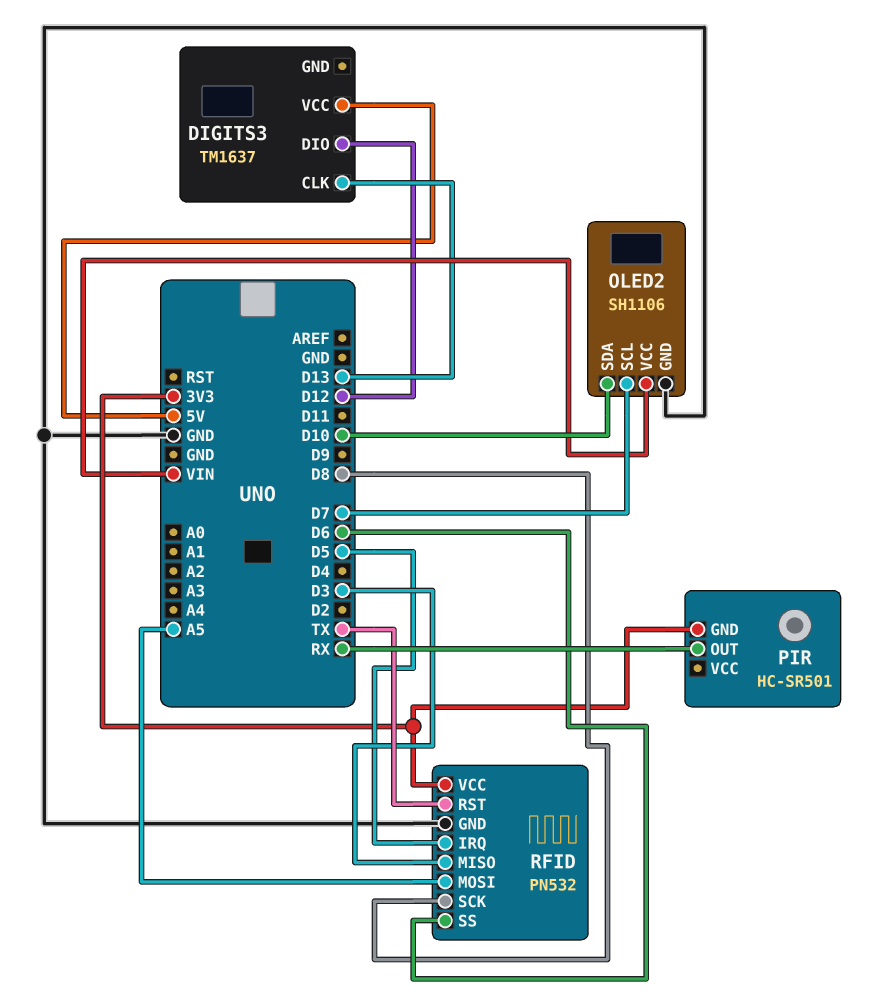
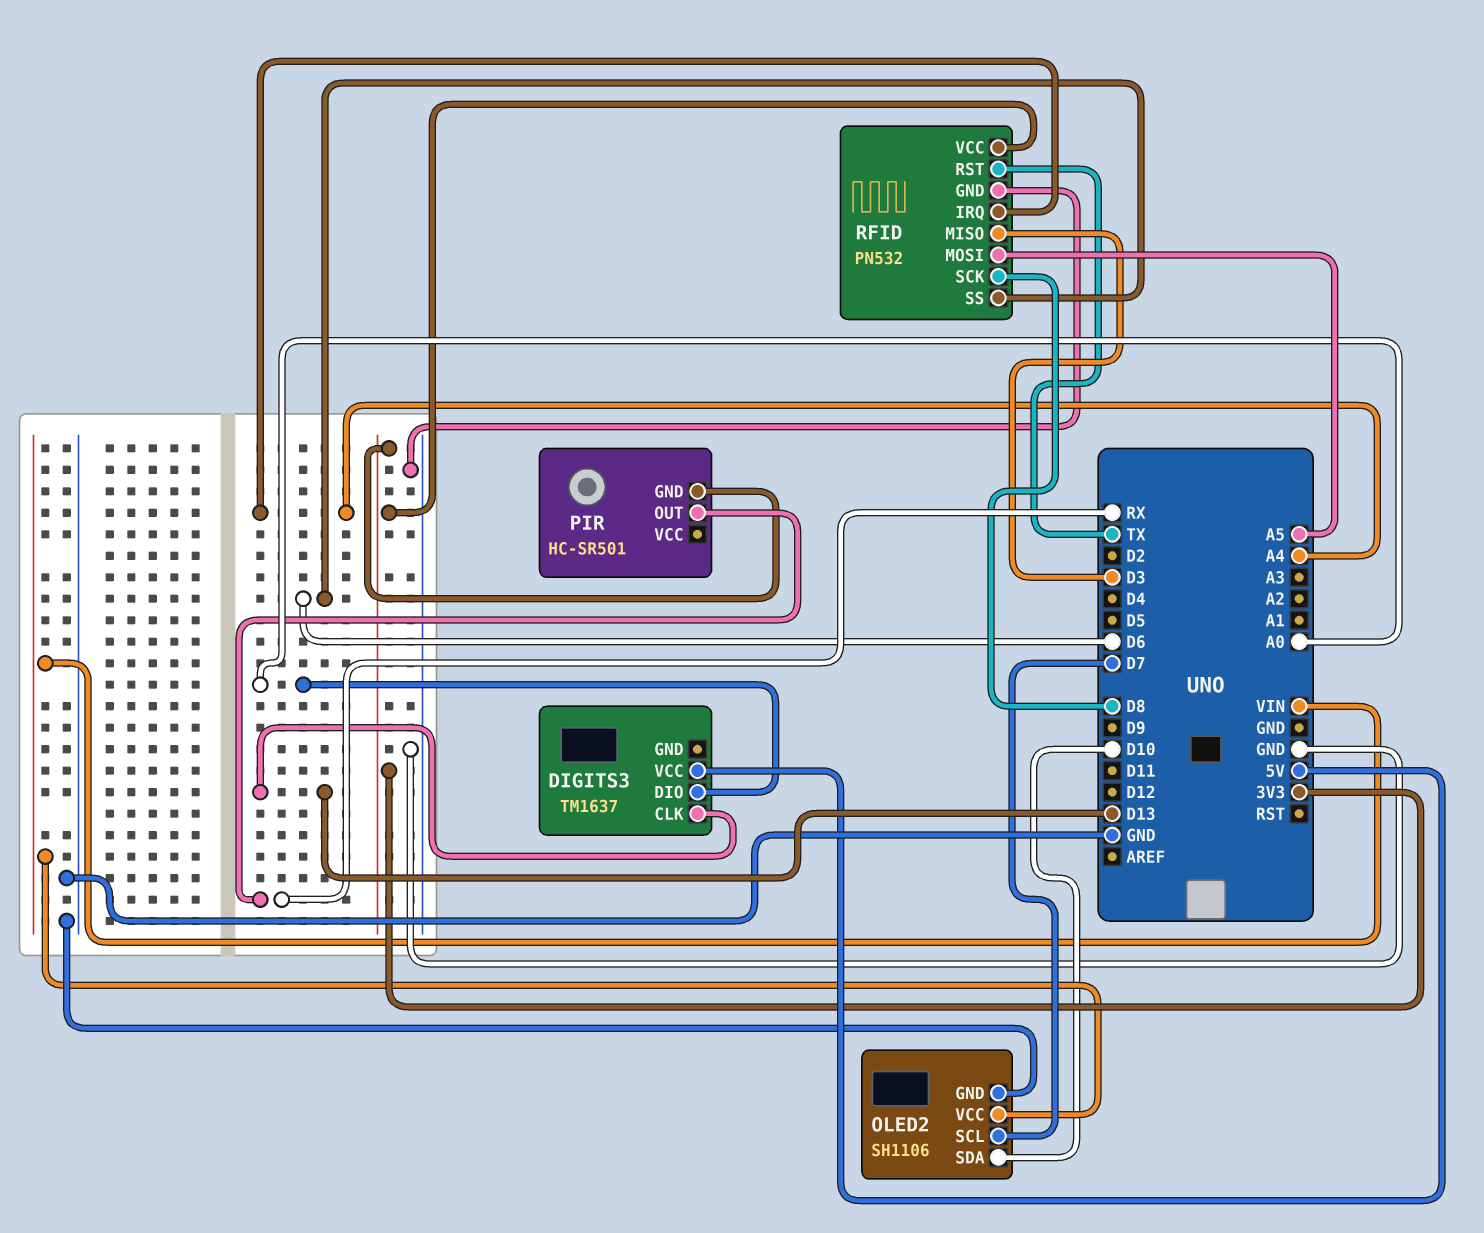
DIGITS3 pin DIO: D12 -> A0
RFID pin IRQ: D5 -> A4

